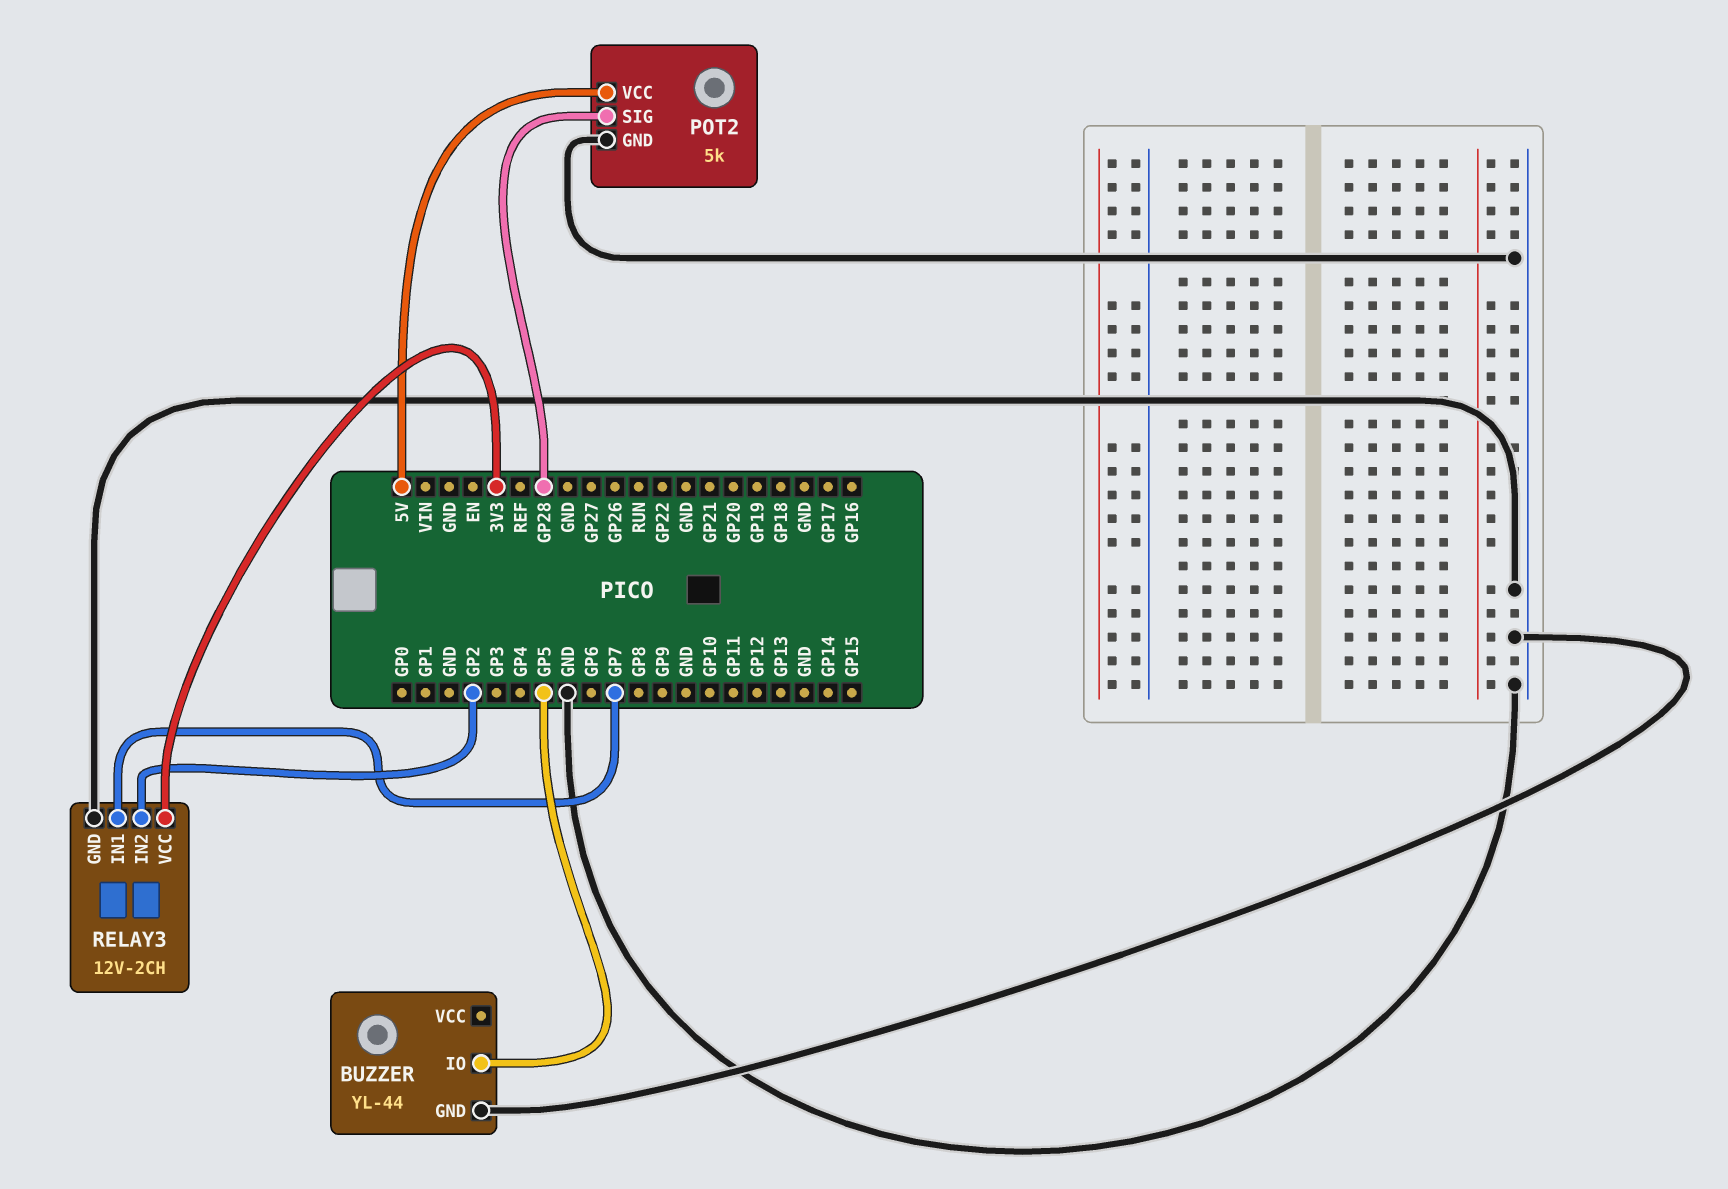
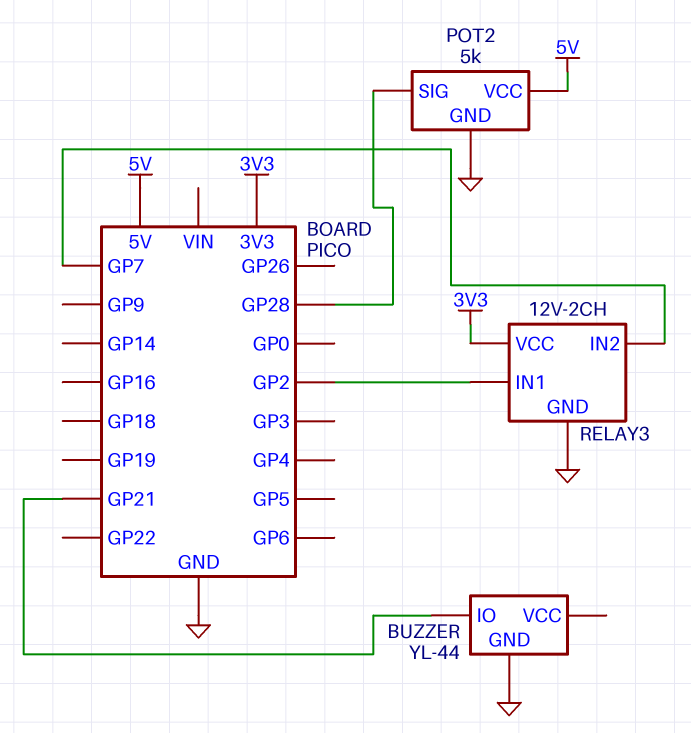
BUZZER pin IO: GP5 -> GP21
RELAY3 pin IN1: GP7 -> GP2
RELAY3 pin IN2: GP2 -> GP7

